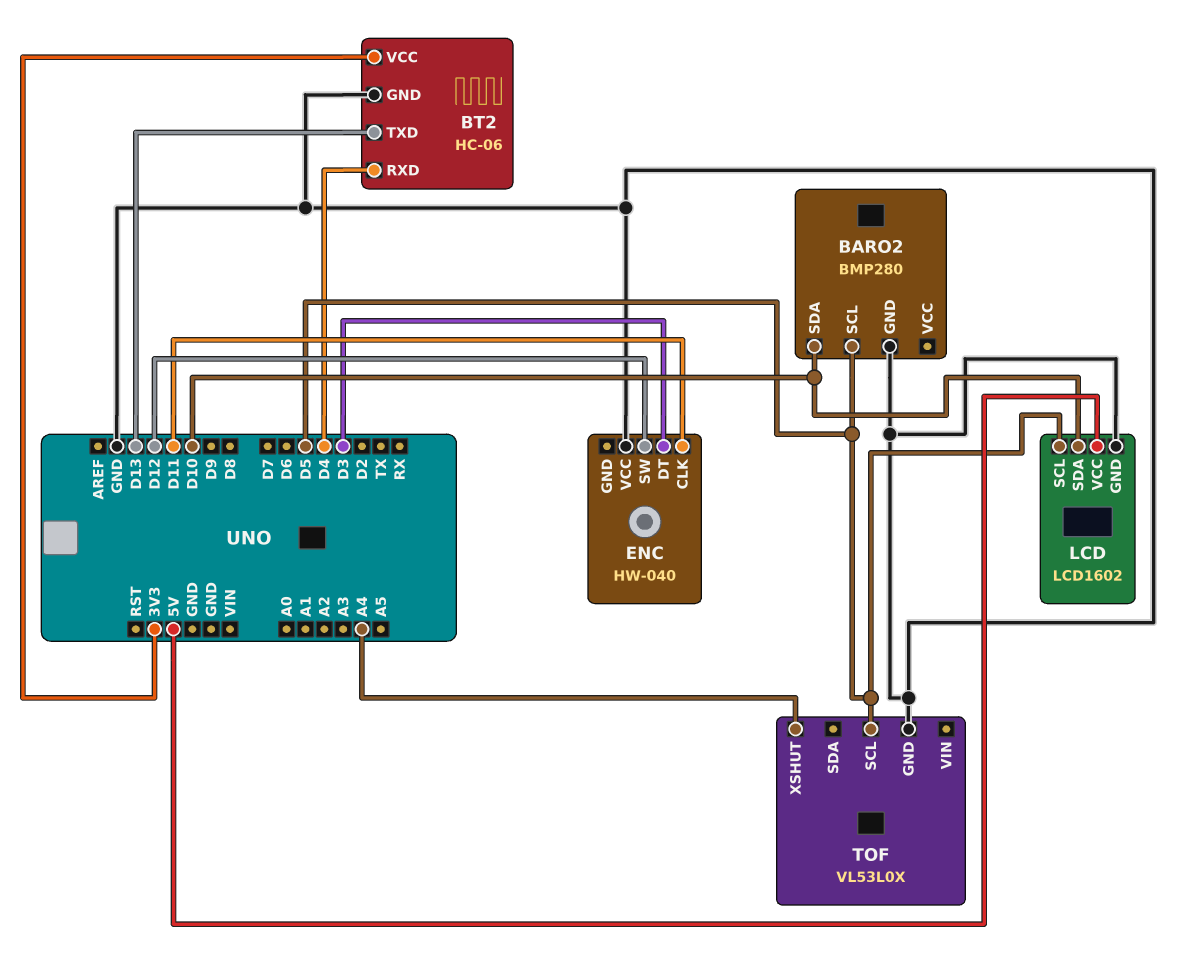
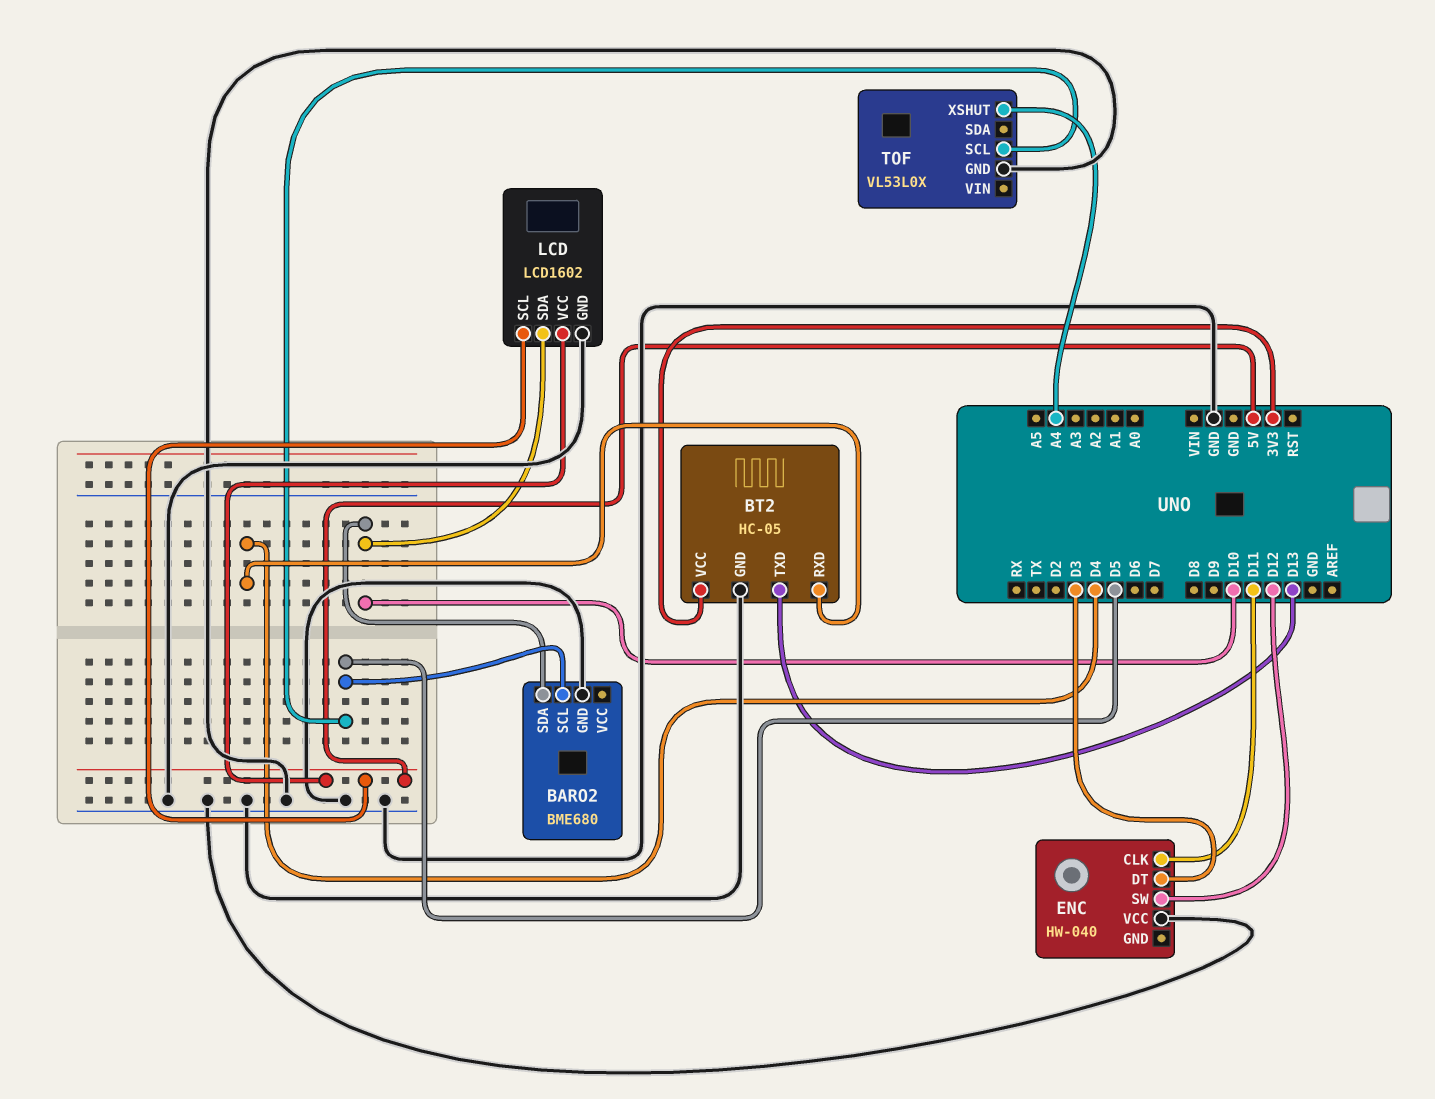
BARO2: BMP280 -> BME680
BT2: HC-06 -> HC-05
LCD pin SCL: D5 -> 5V

